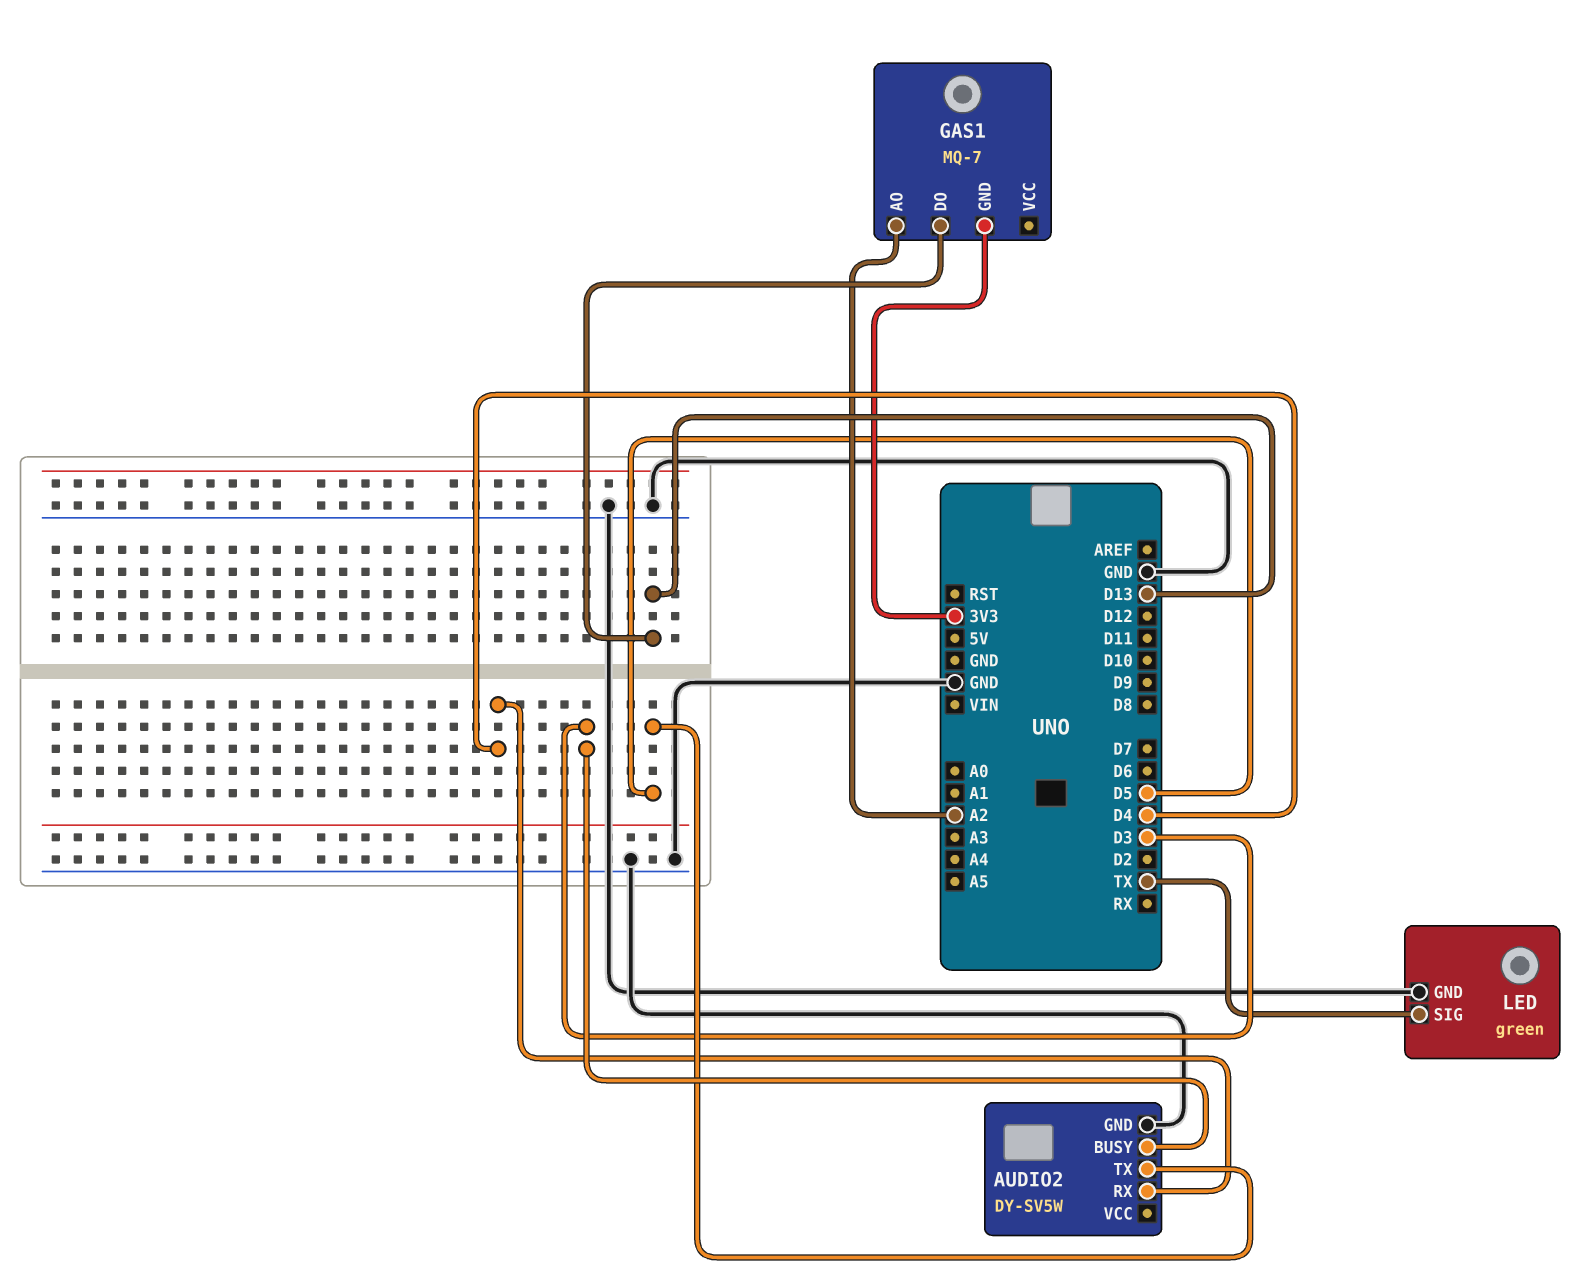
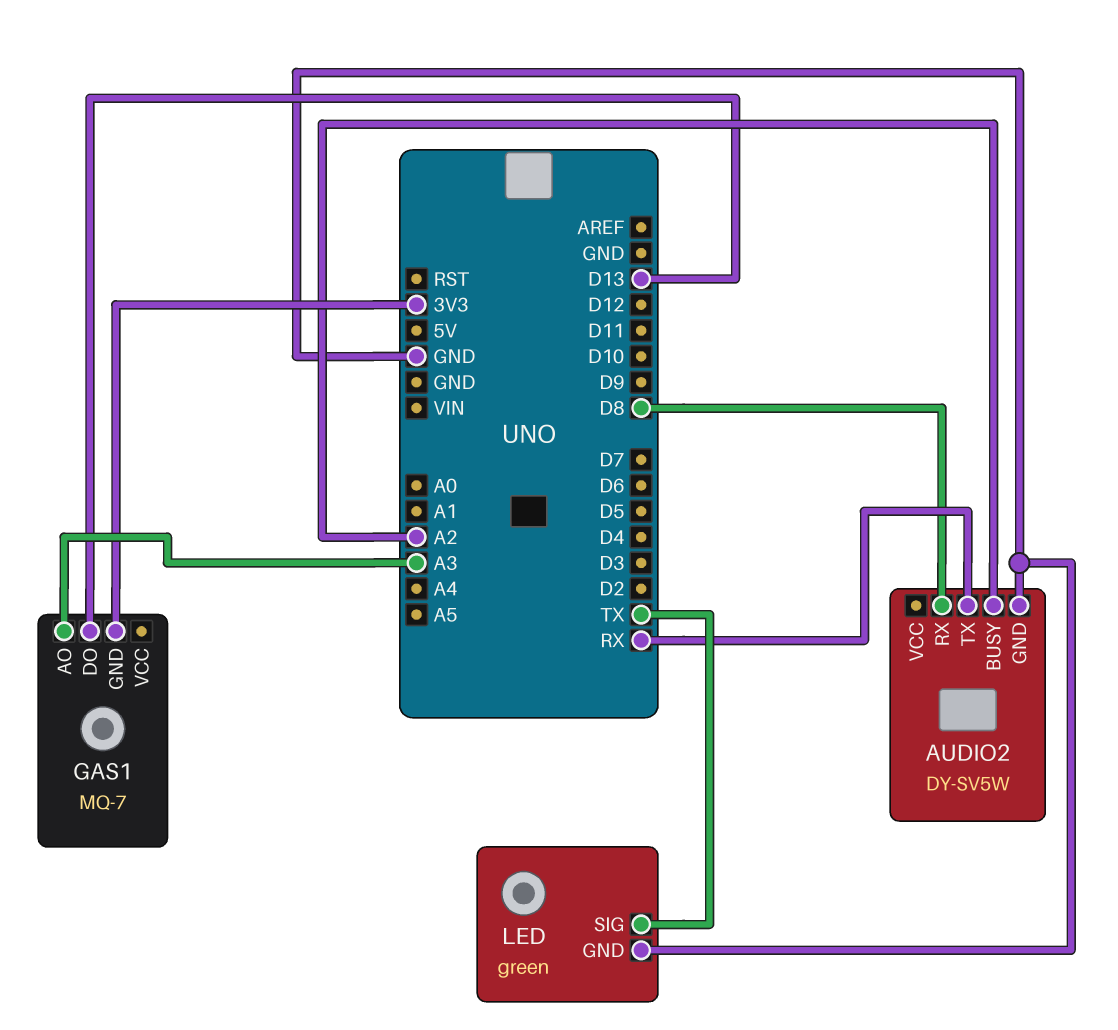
AUDIO2 pin BUSY: D3 -> A2
AUDIO2 pin RX: D4 -> D8
AUDIO2 pin TX: D5 -> RX
GAS1 pin AO: A2 -> A3

